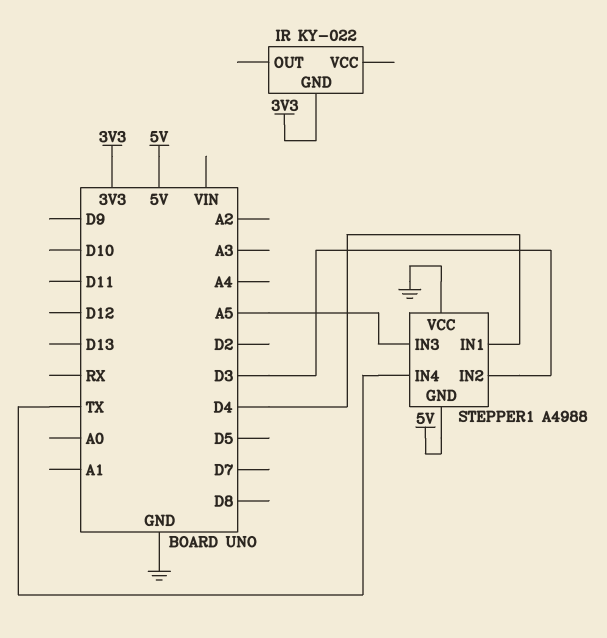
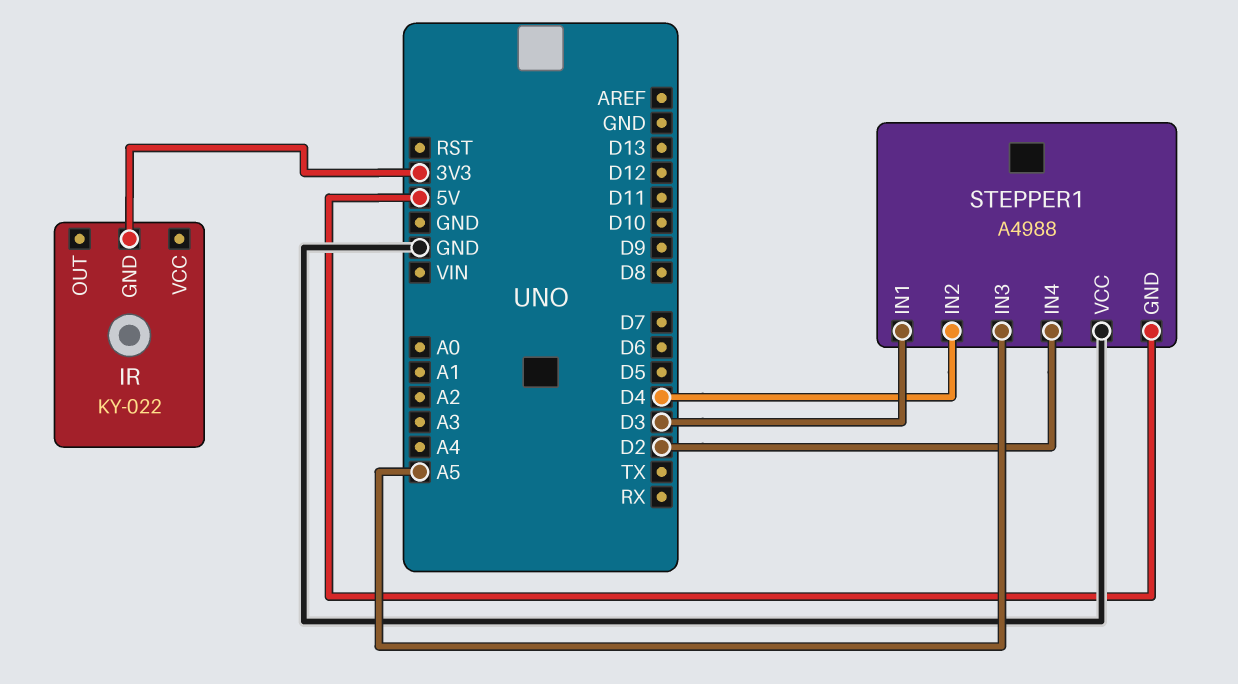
STEPPER1 pin IN1: D4 -> D3
STEPPER1 pin IN2: D3 -> D4
STEPPER1 pin IN4: TX -> D2

